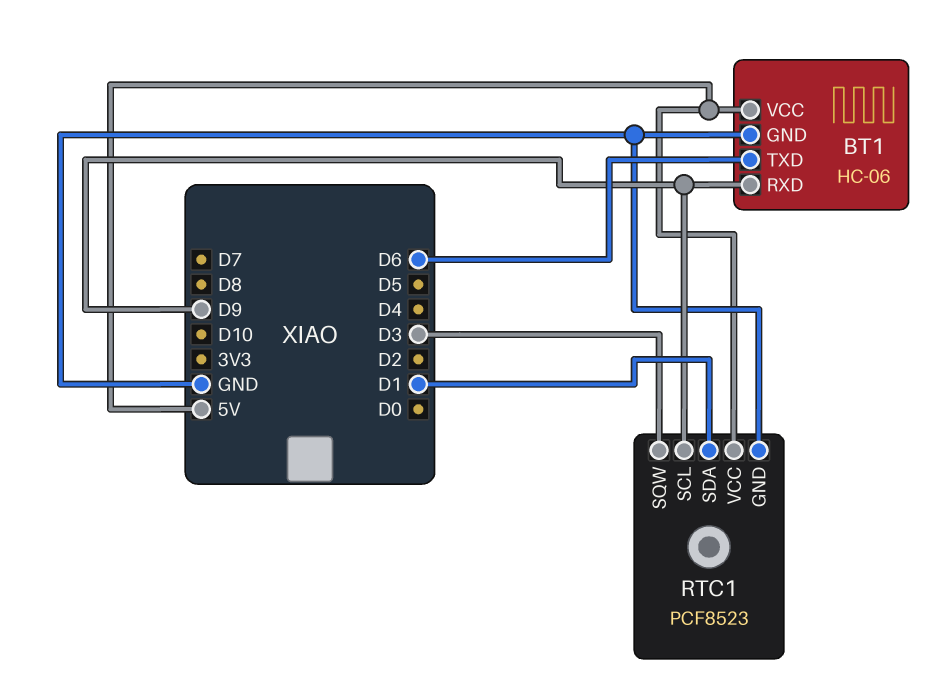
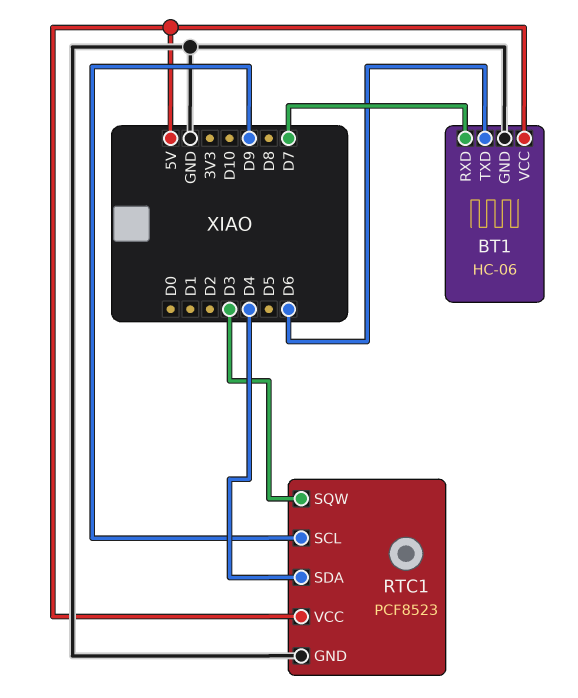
BT1 pin RXD: D9 -> D7
RTC1 pin SDA: D1 -> D4

